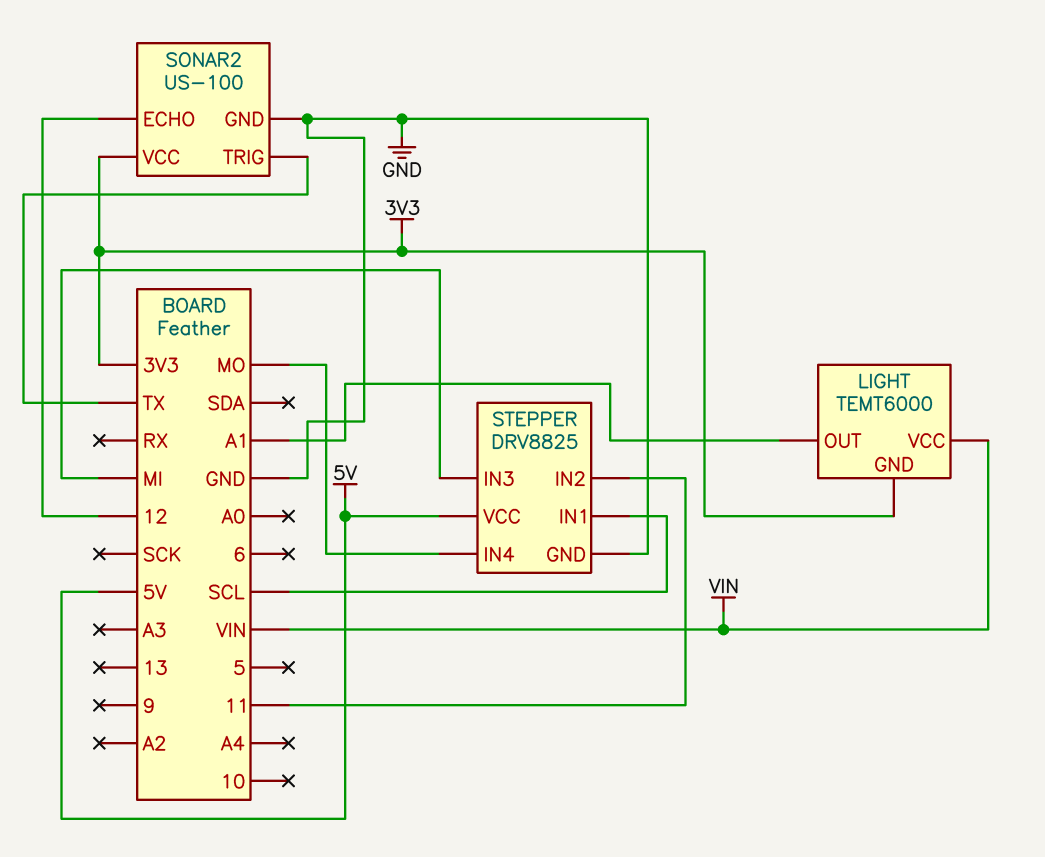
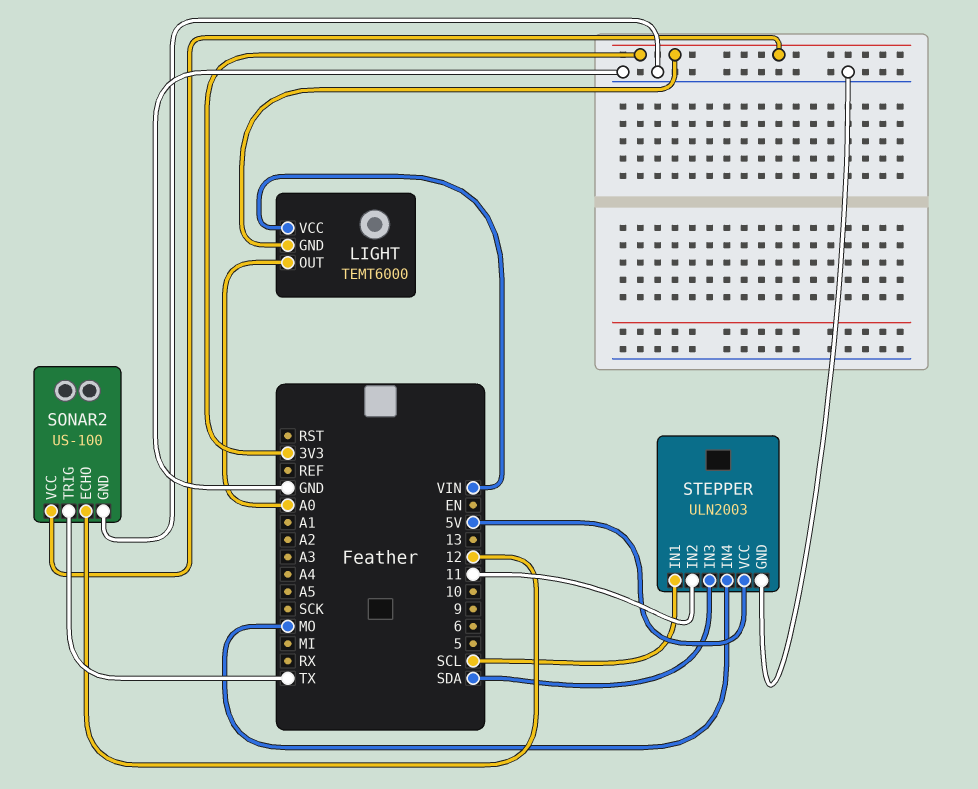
LIGHT pin OUT: A1 -> A0
STEPPER: DRV8825 -> ULN2003
STEPPER pin IN3: MI -> SDA

